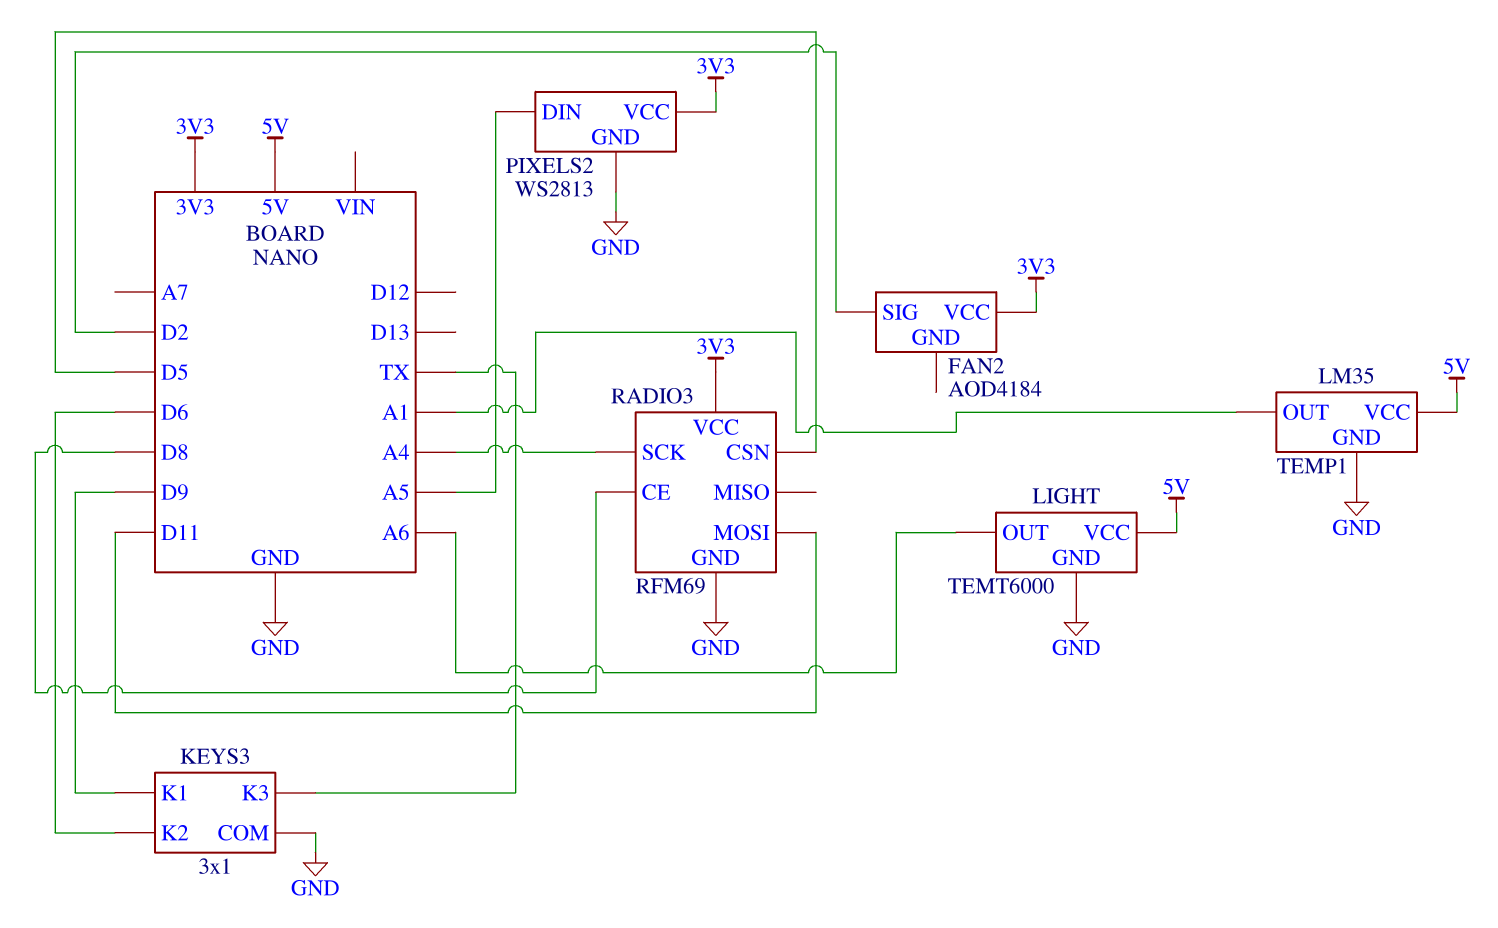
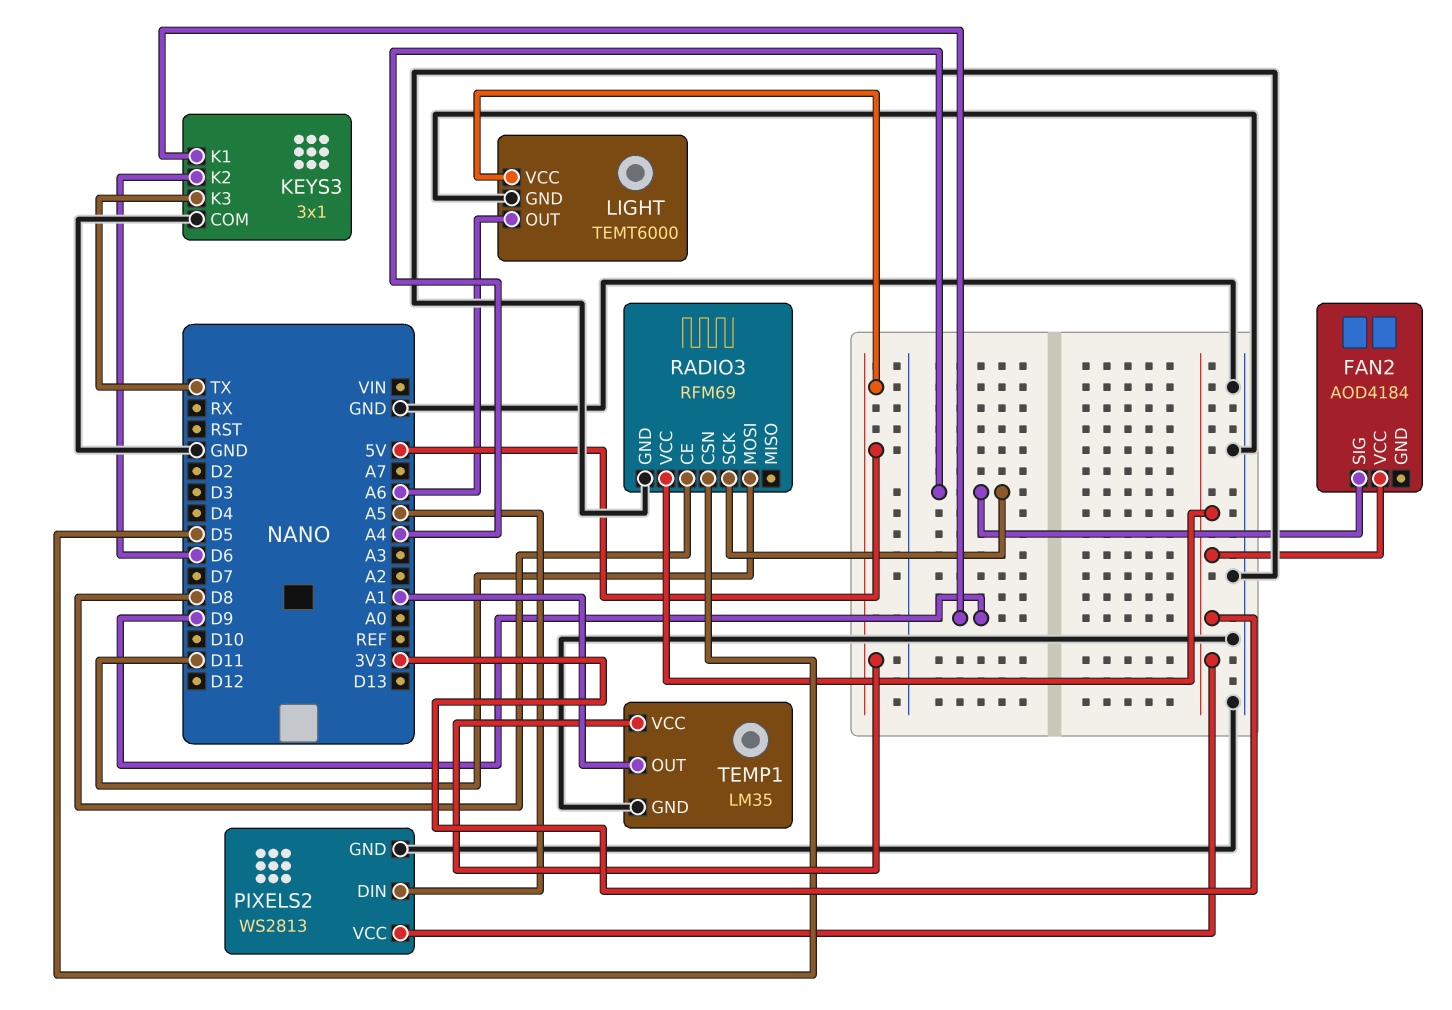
FAN2 pin SIG: D2 -> A4

